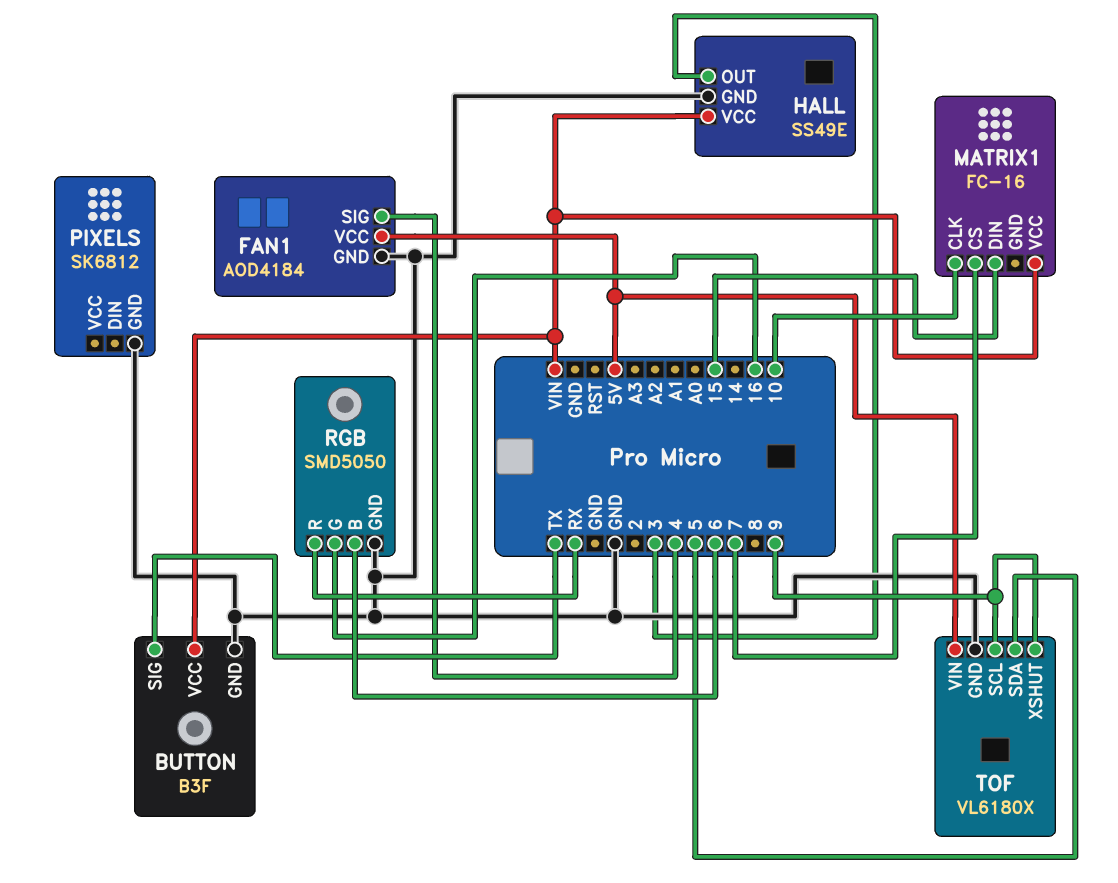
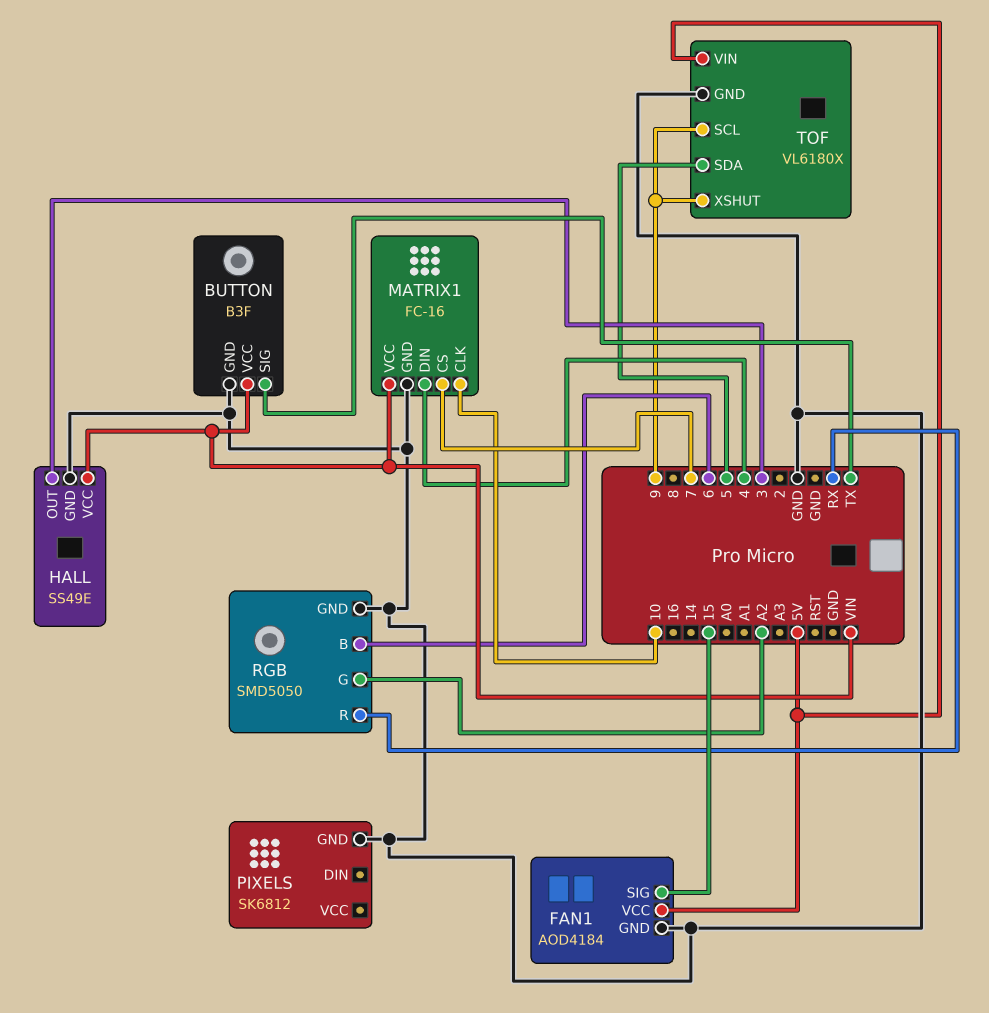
FAN1 pin SIG: 4 -> 15
MATRIX1 pin DIN: 15 -> 4
MATRIX1 pin GND: none -> GND
RGB pin G: 16 -> A2

